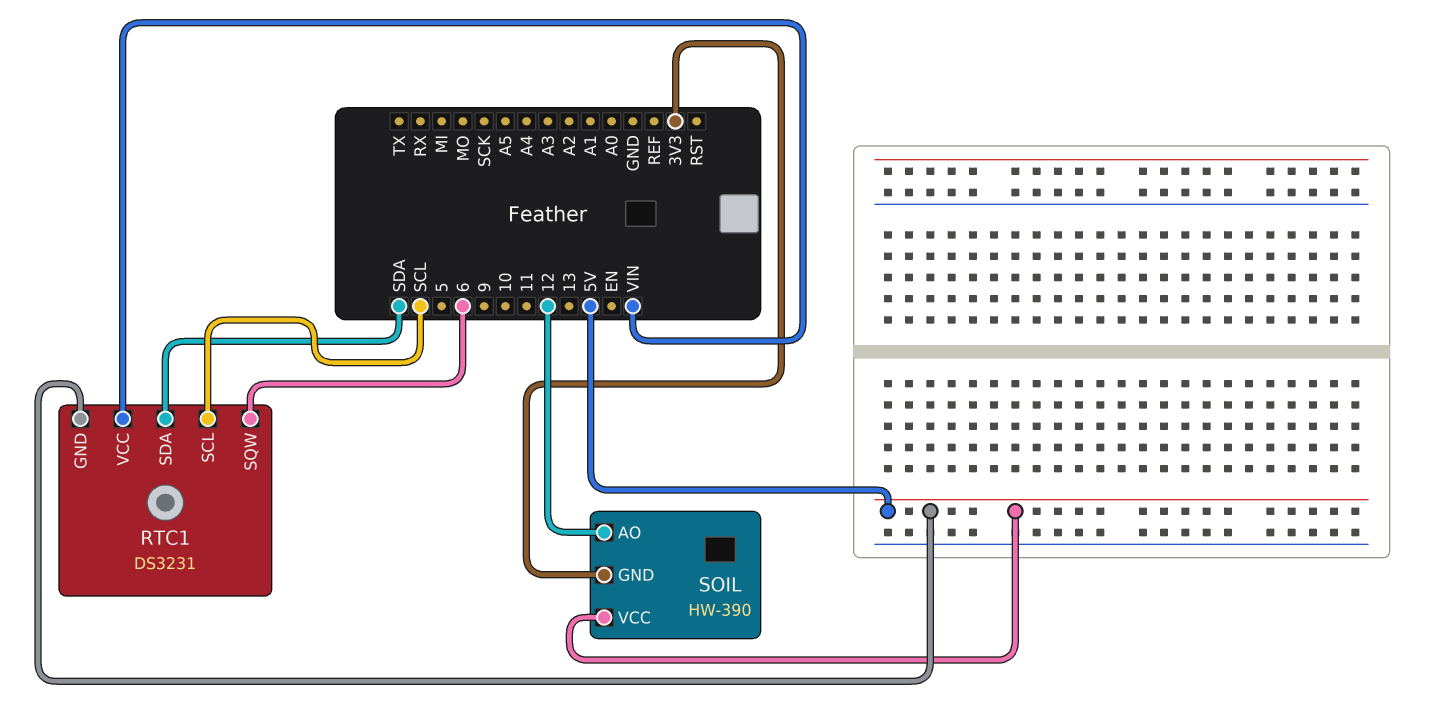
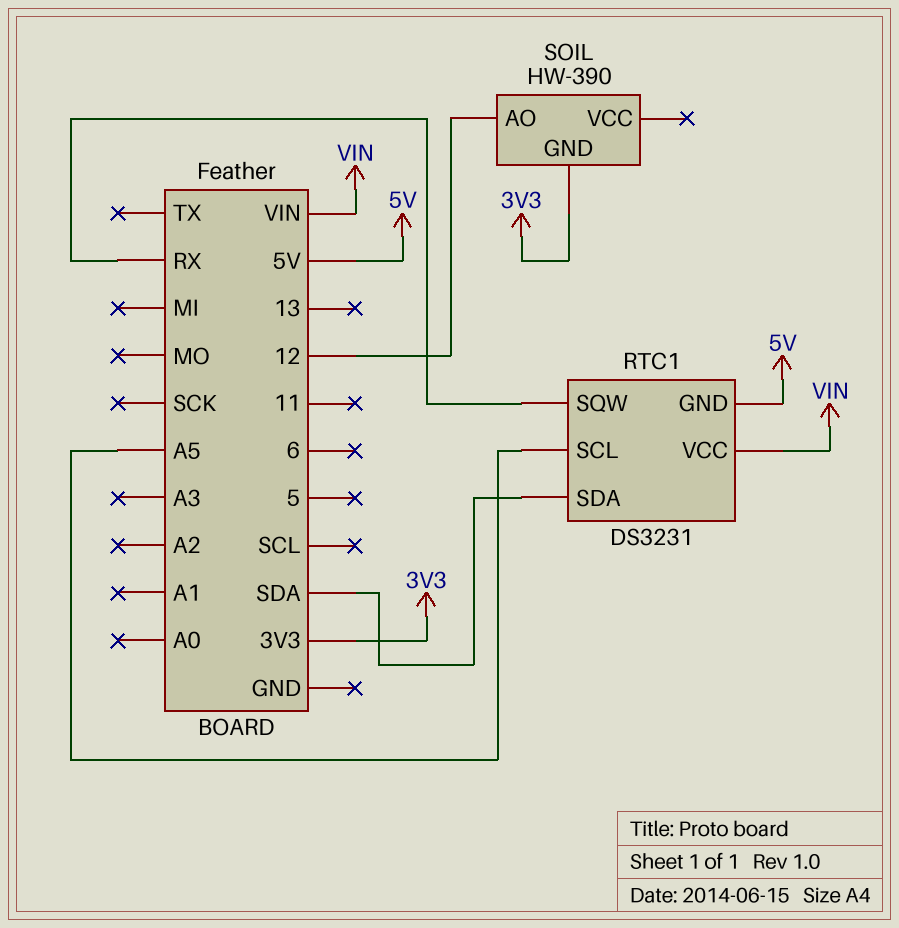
RTC1 pin SCL: SCL -> A5
RTC1 pin SQW: 6 -> RX
SOIL pin VCC: 5V -> none

